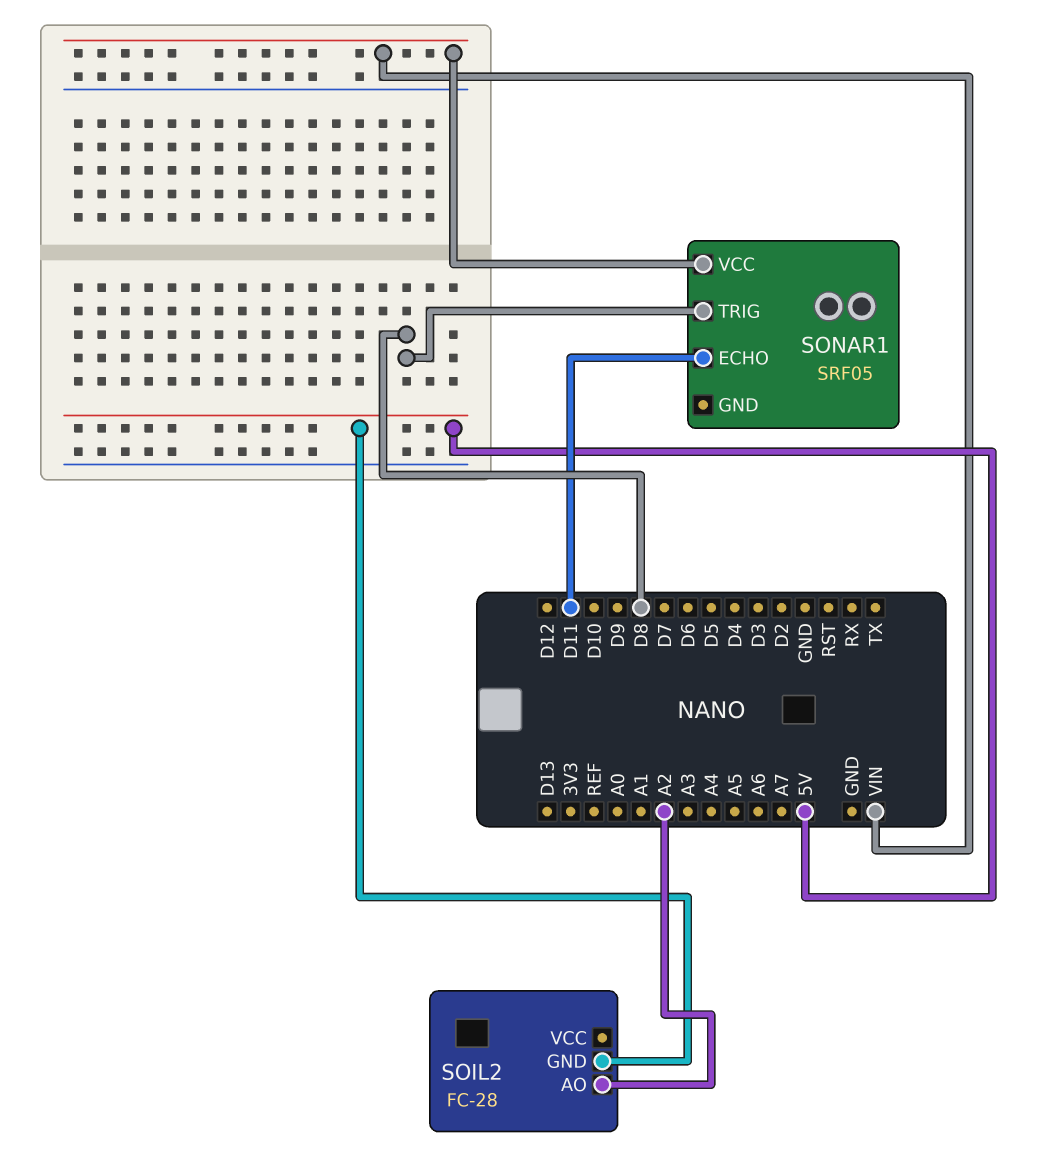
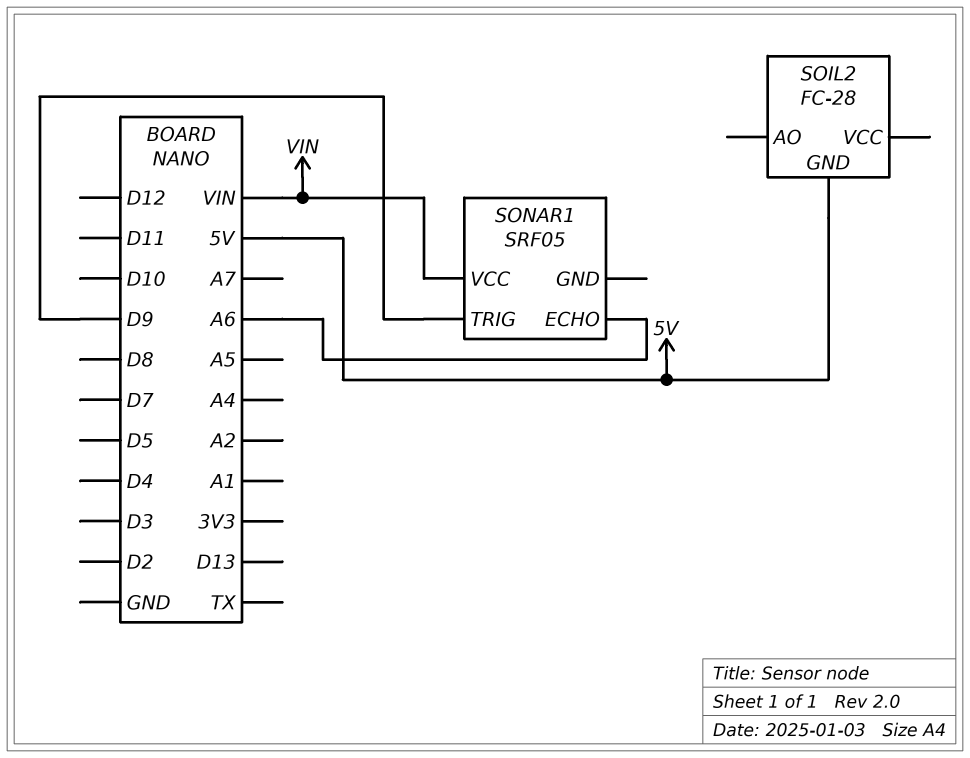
SOIL2 pin AO: A2 -> none
SONAR1 pin ECHO: D11 -> A6
SONAR1 pin TRIG: D8 -> D9

